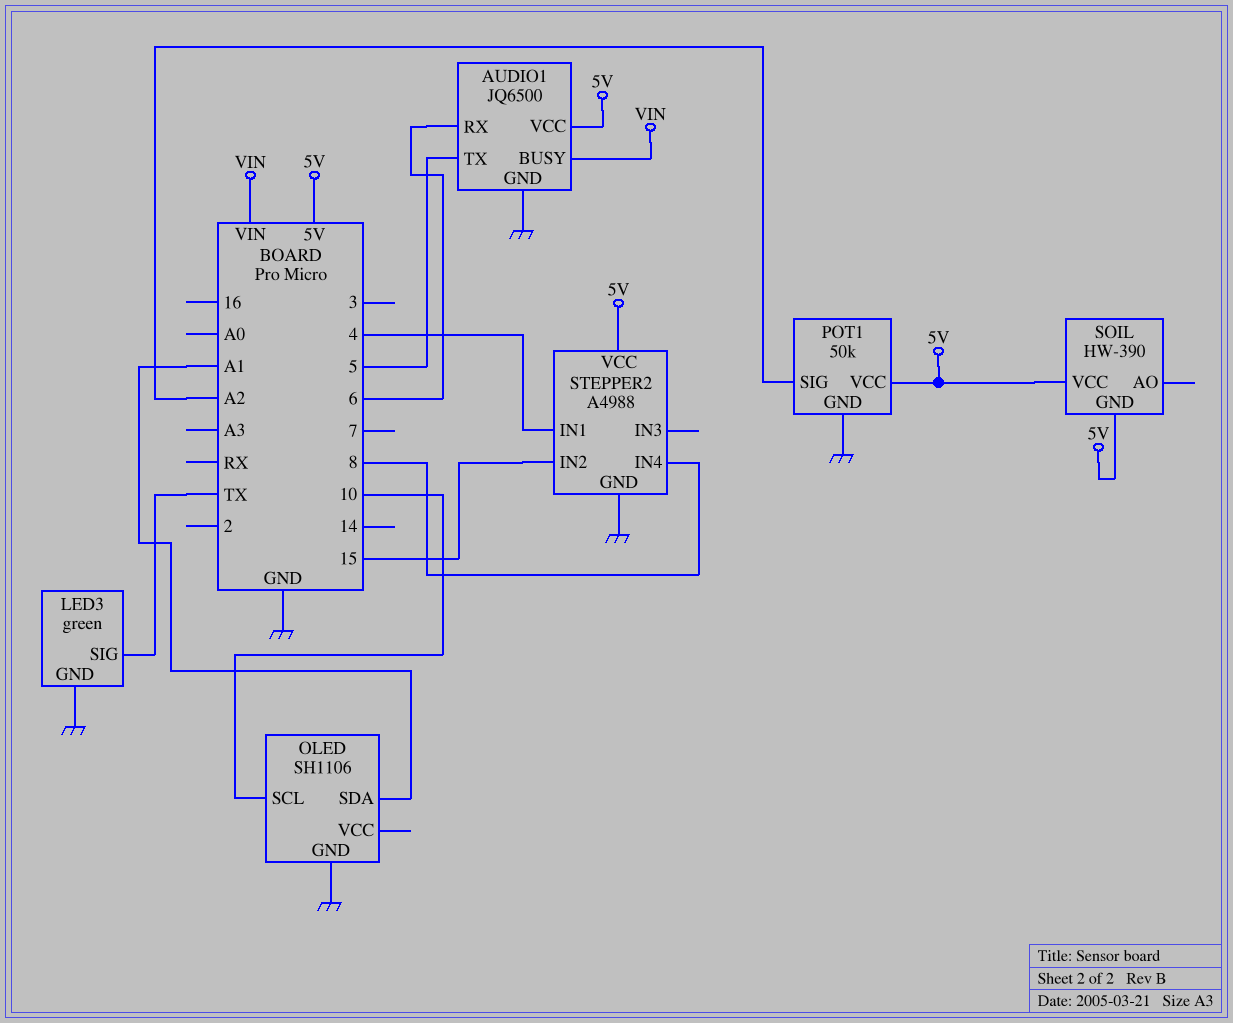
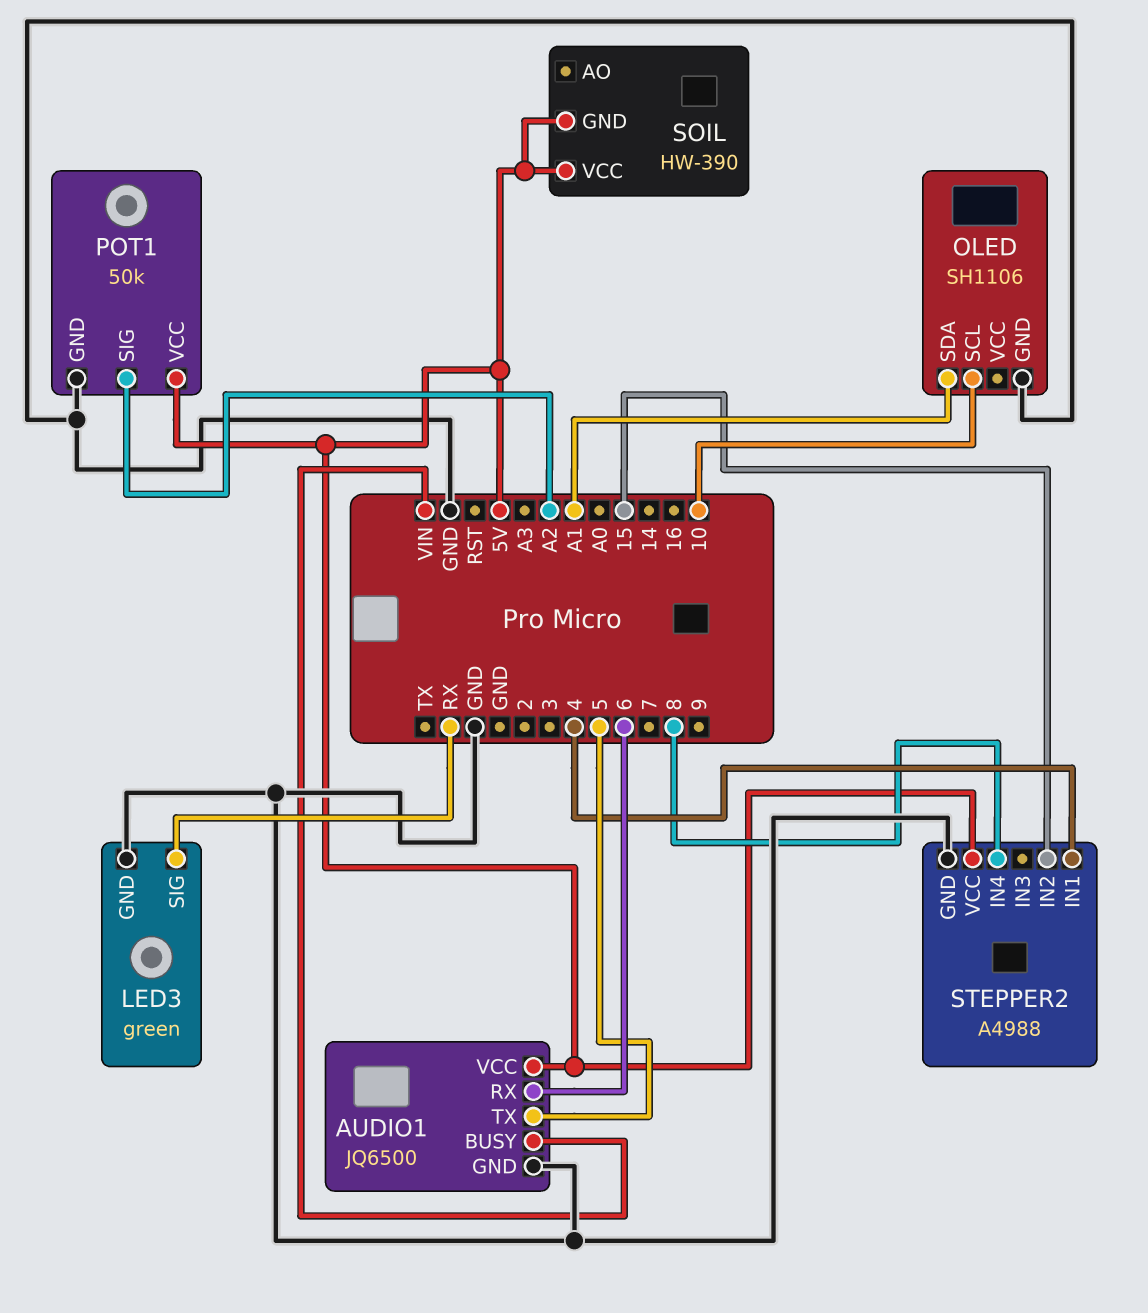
LED3 pin SIG: TX -> RX

